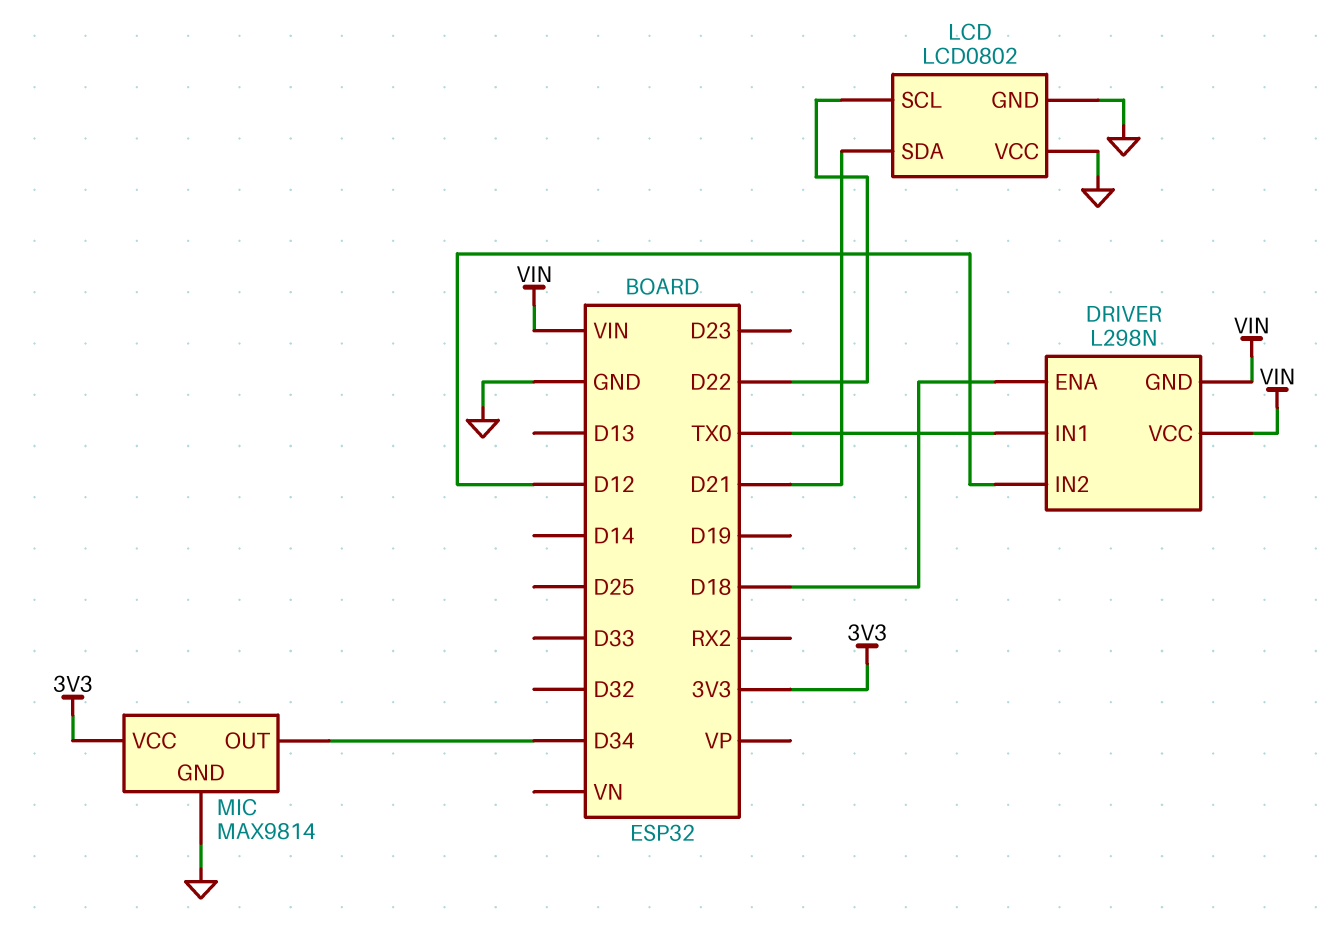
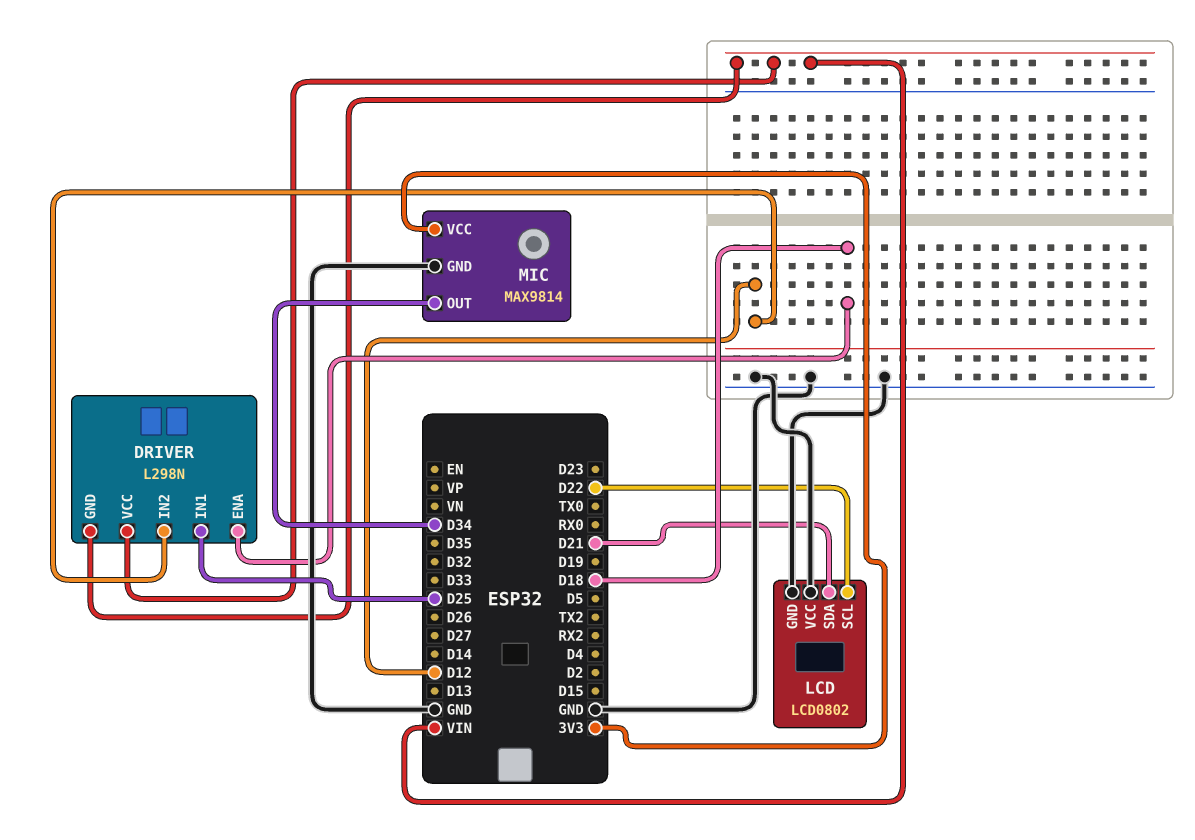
DRIVER pin IN1: TX0 -> D25

